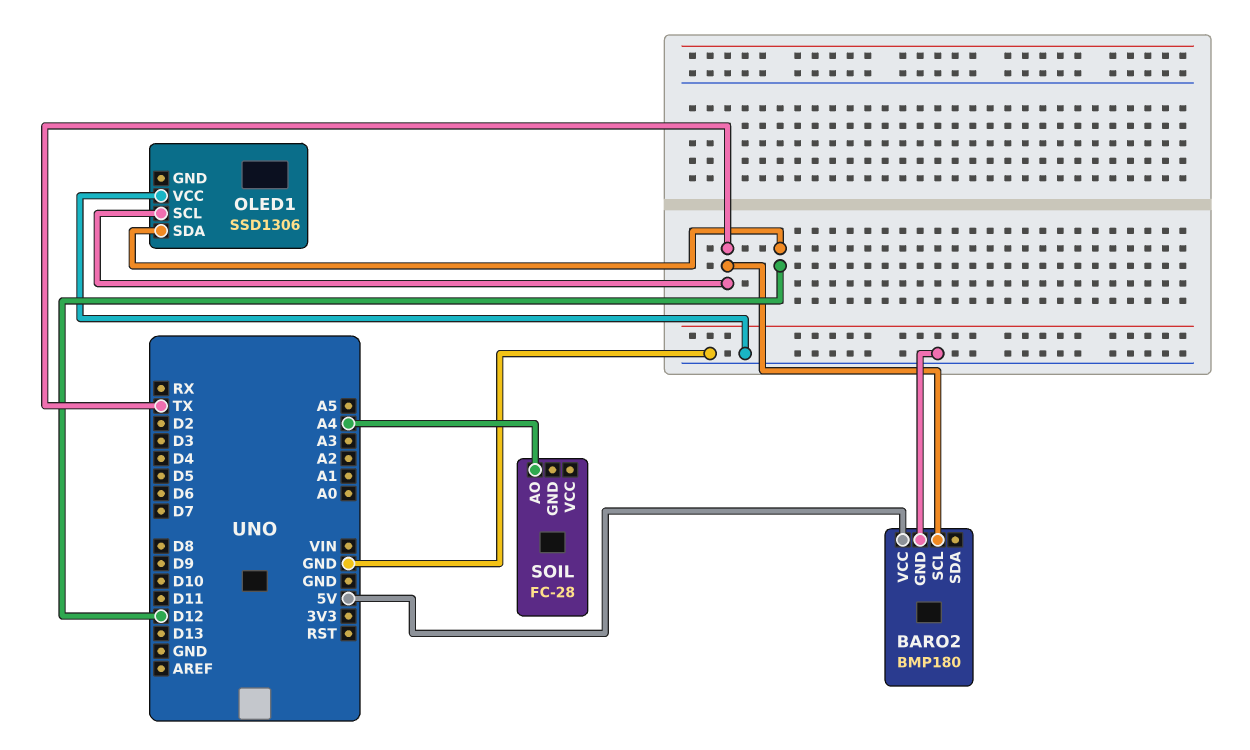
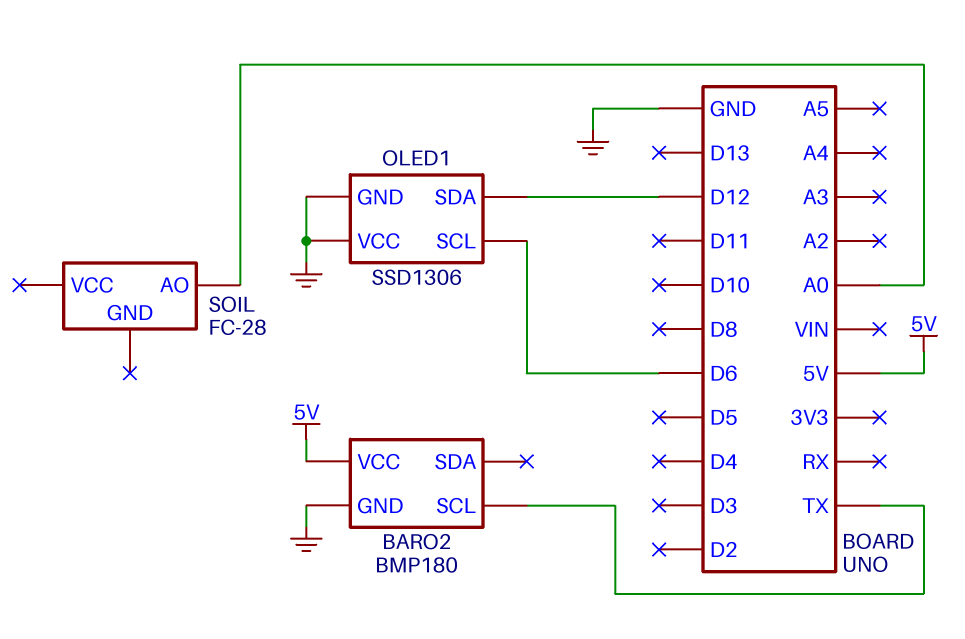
OLED1 pin GND: none -> GND
OLED1 pin SCL: TX -> D6
SOIL pin AO: A4 -> A0

